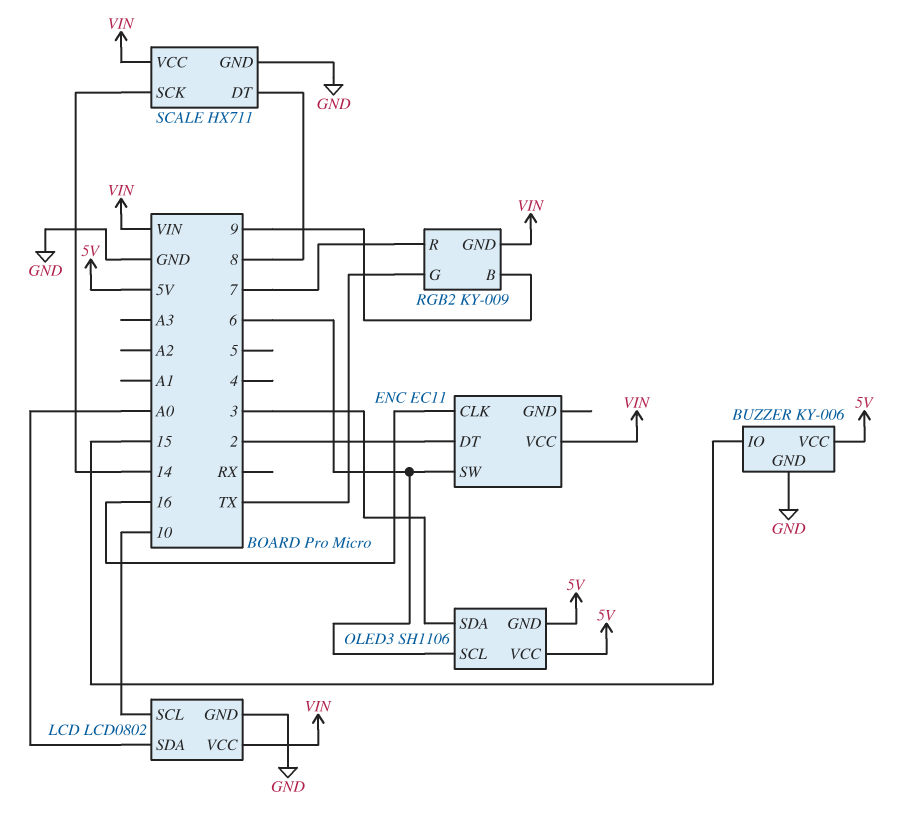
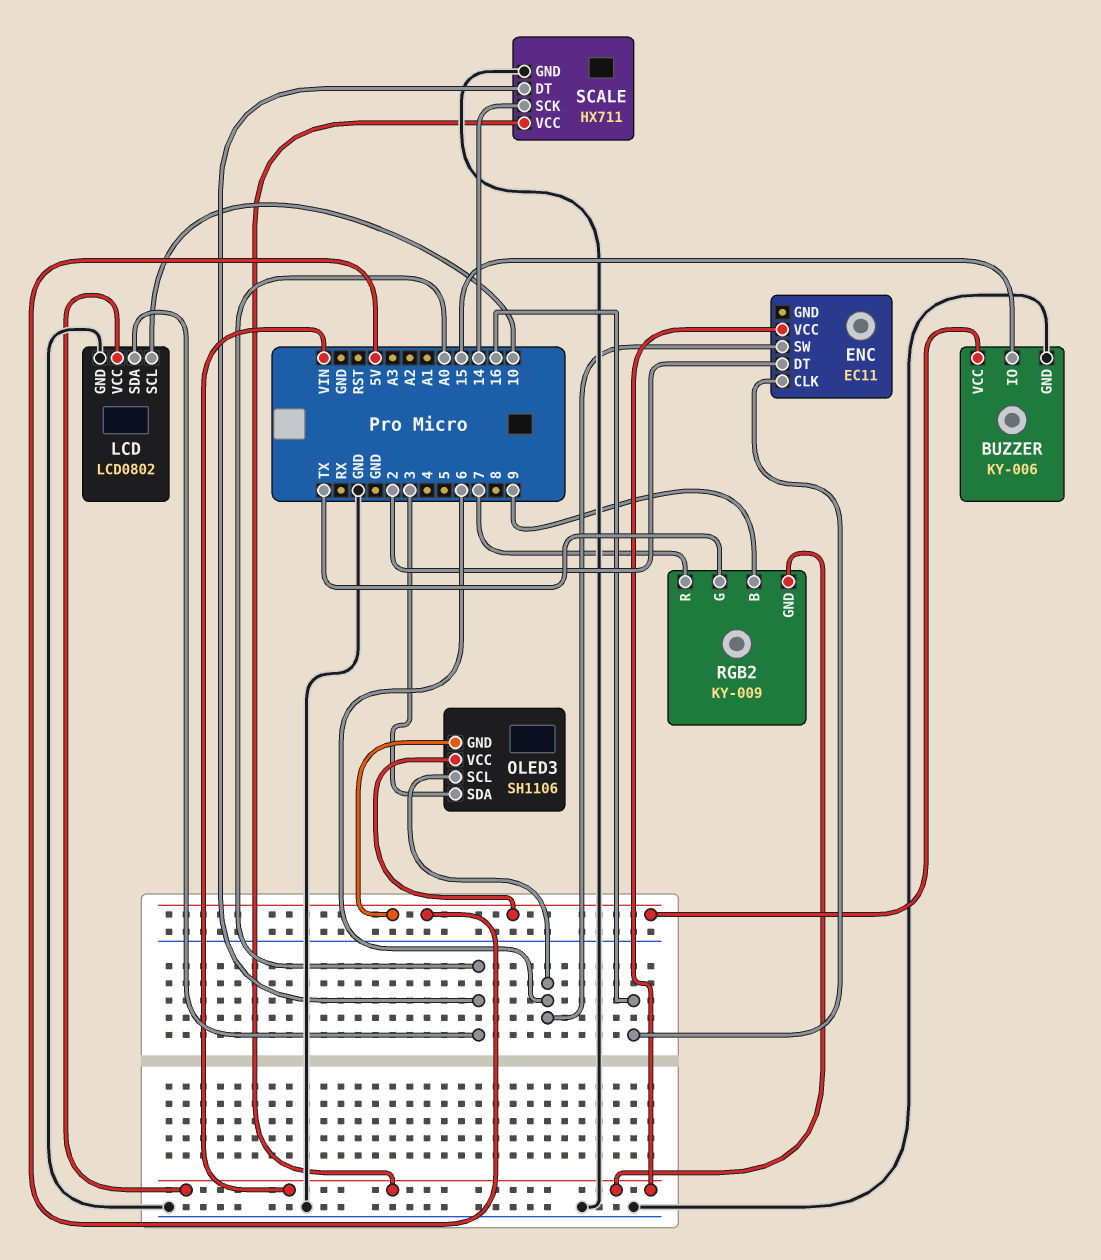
SCALE pin DT: 8 -> A0

